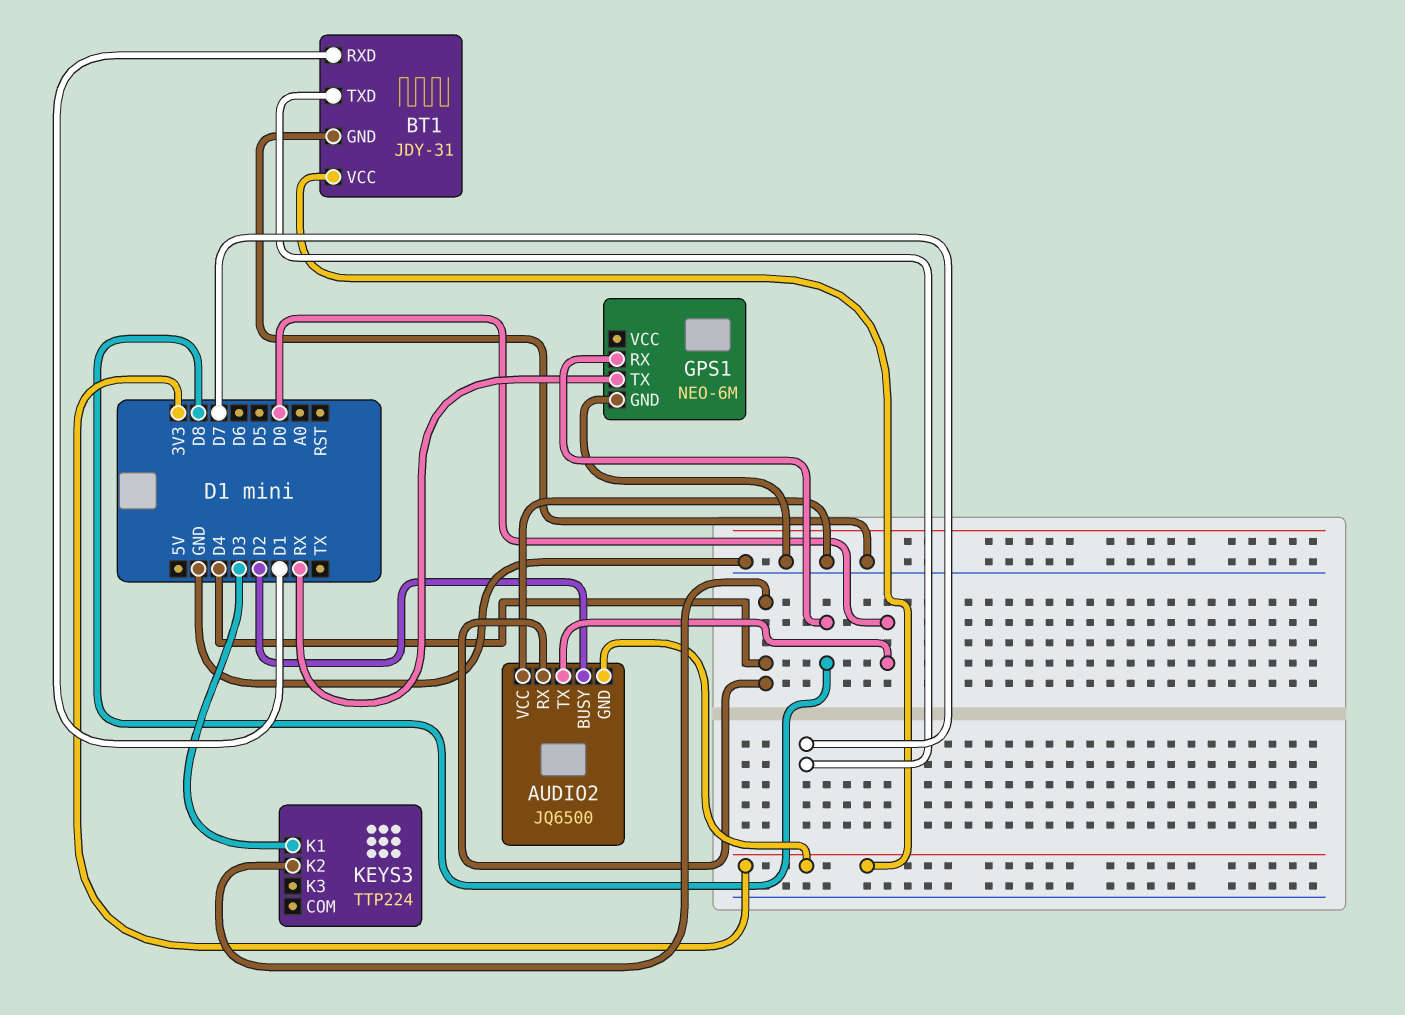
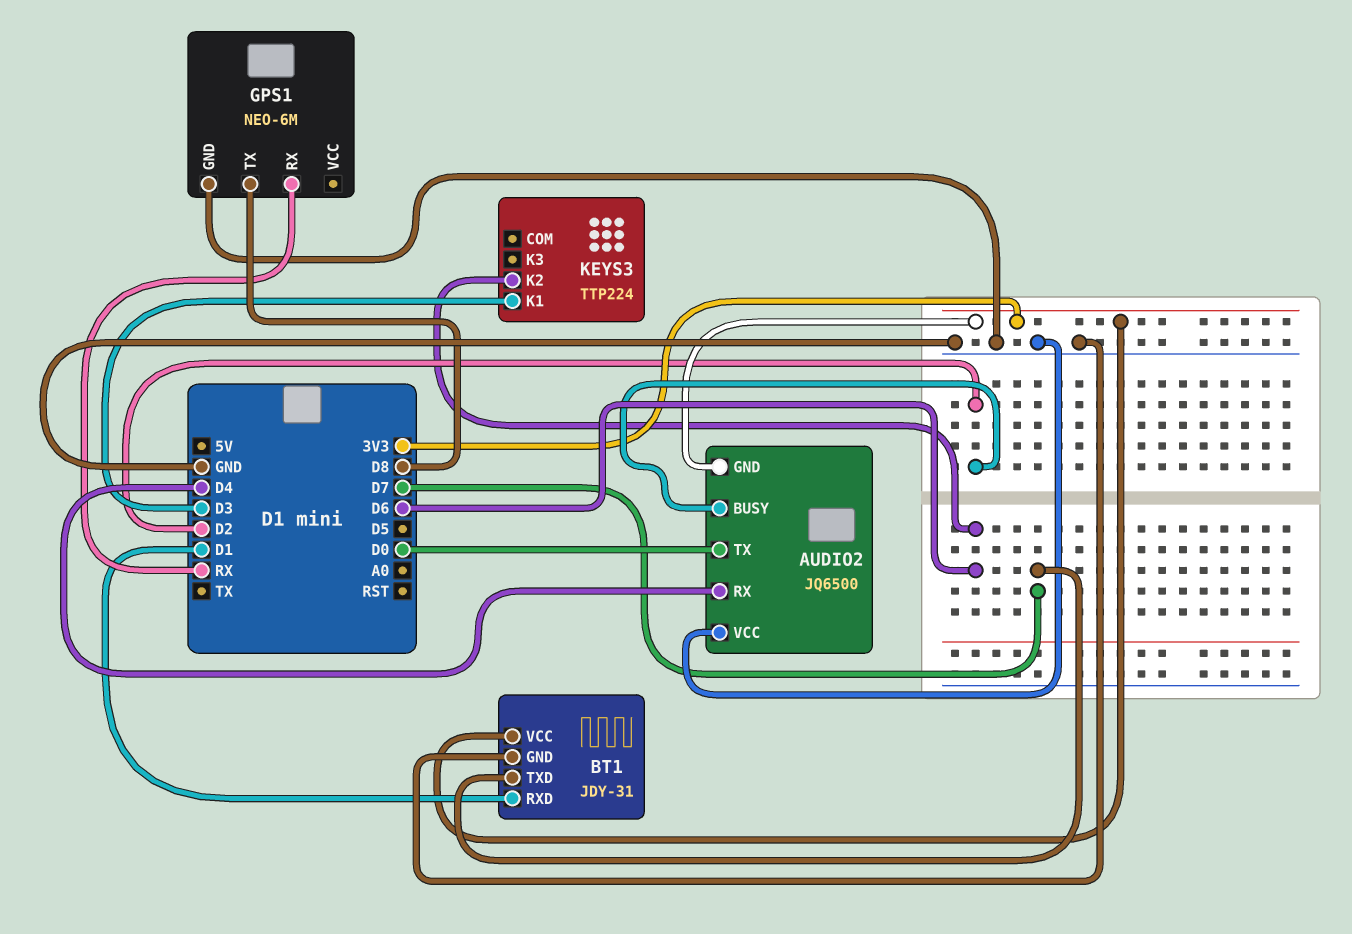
GPS1 pin RX: D8 -> RX
GPS1 pin TX: RX -> D8
KEYS3 pin K2: D4 -> D6

